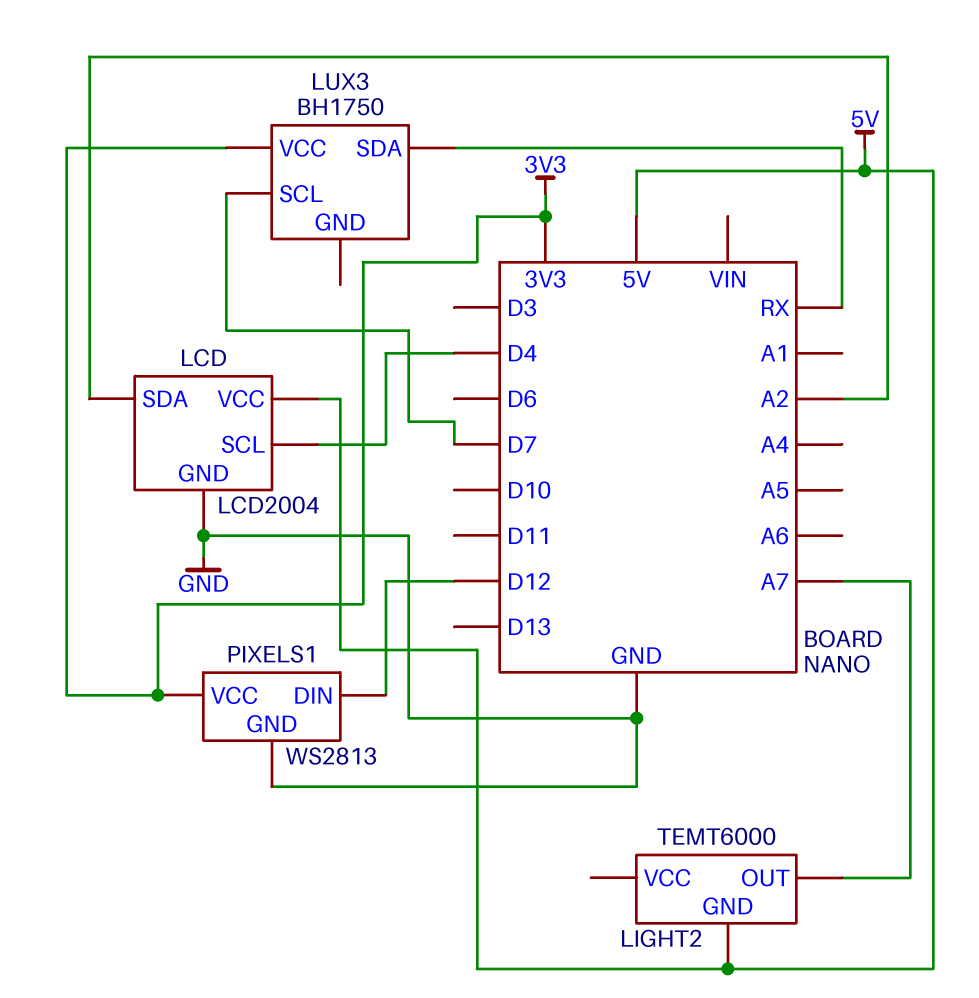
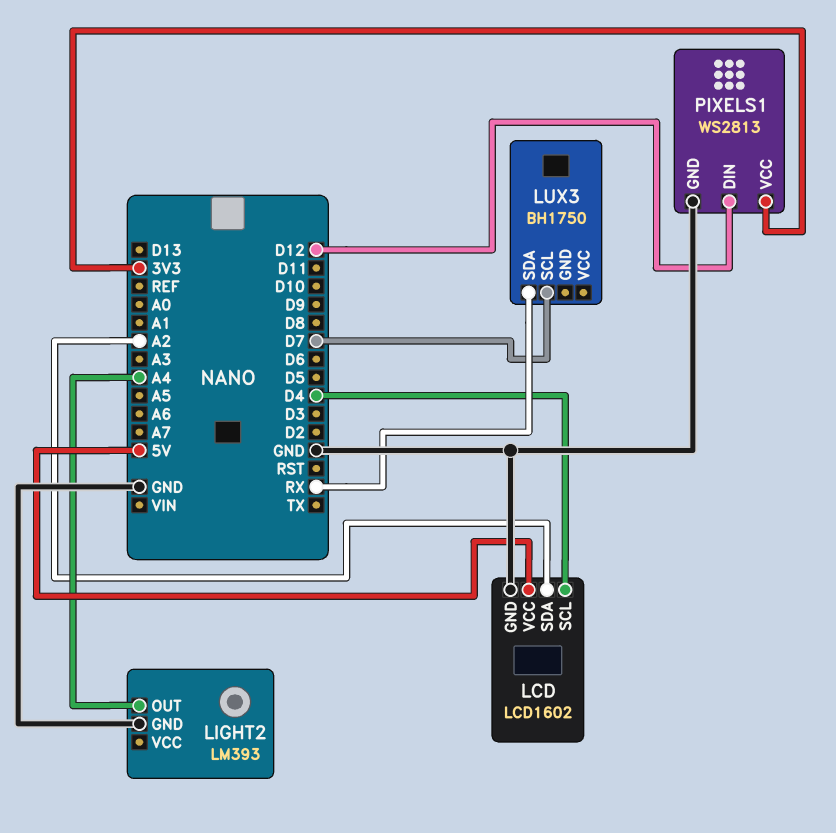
LCD: LCD2004 -> LCD1602
LIGHT2: TEMT6000 -> LM393
LIGHT2 pin GND: 5V -> GND
LIGHT2 pin OUT: A7 -> A4
LUX3 pin VCC: 3V3 -> none

